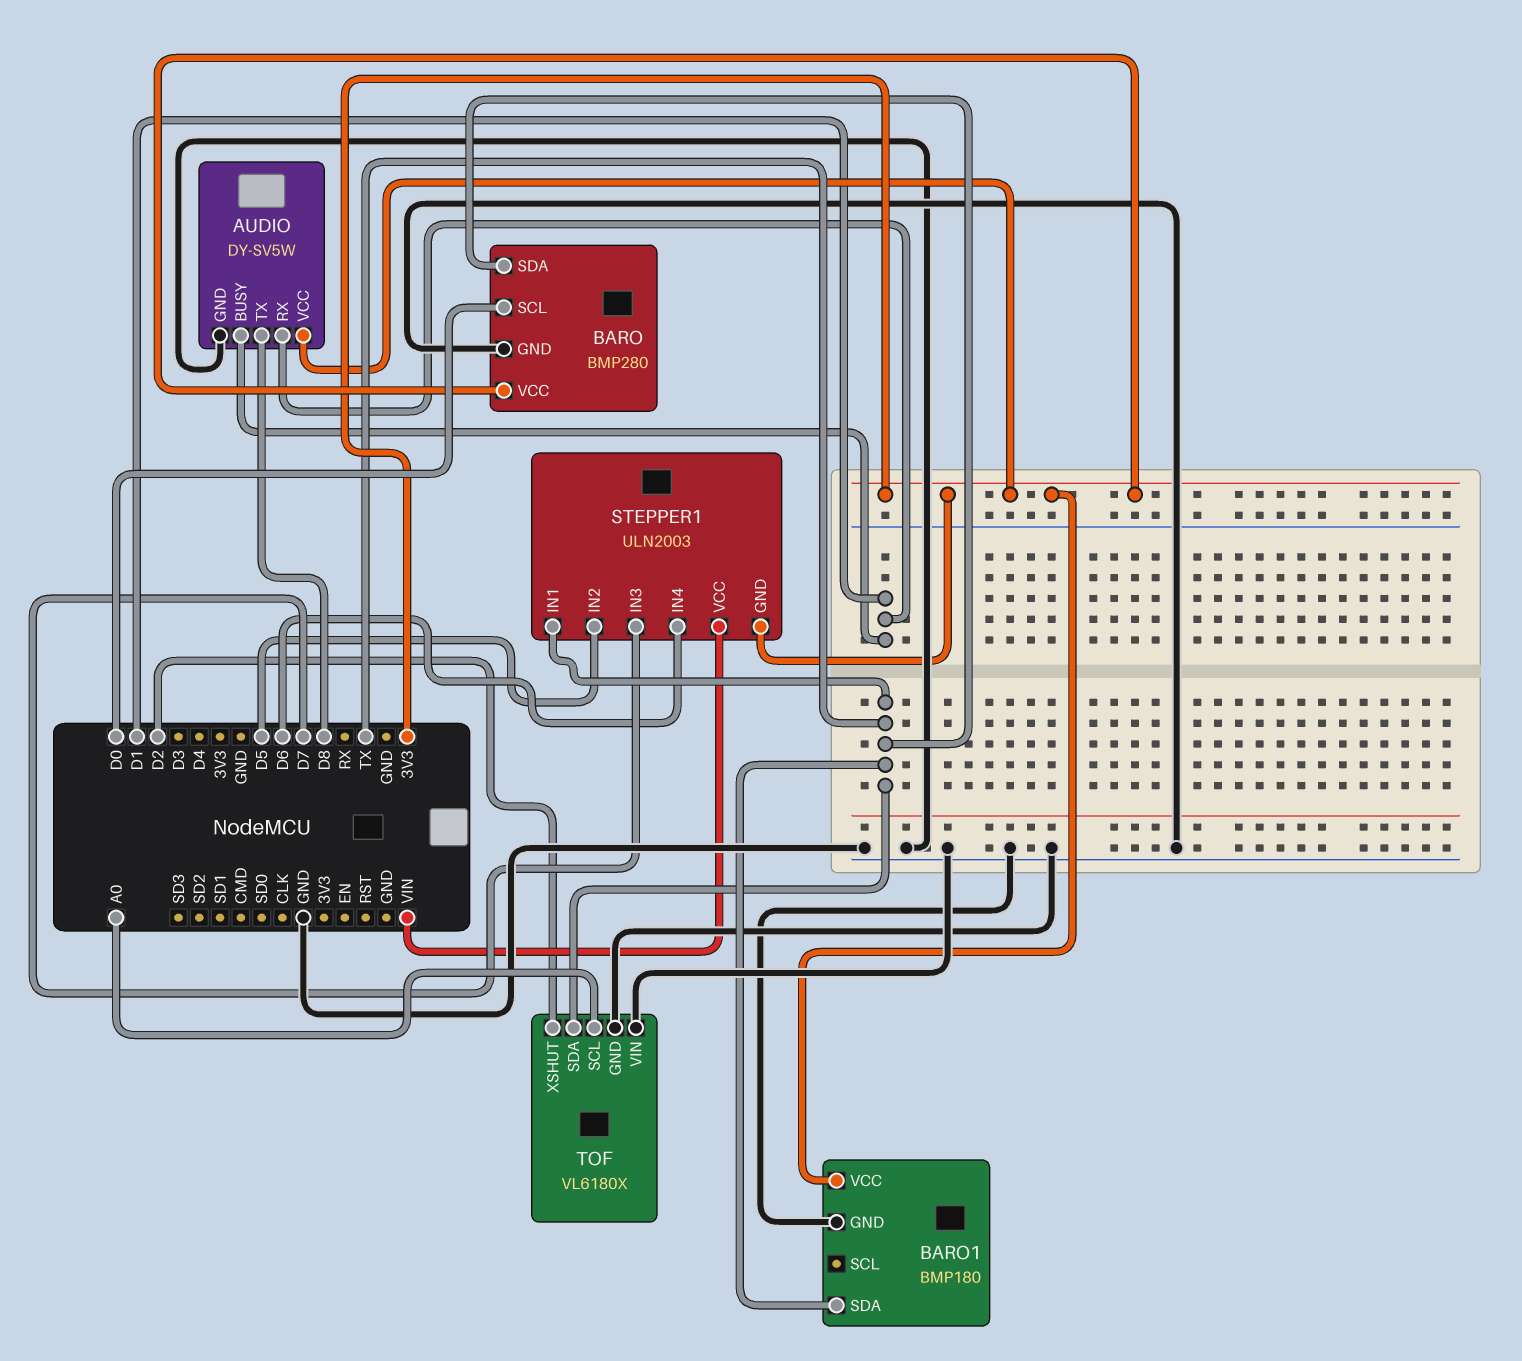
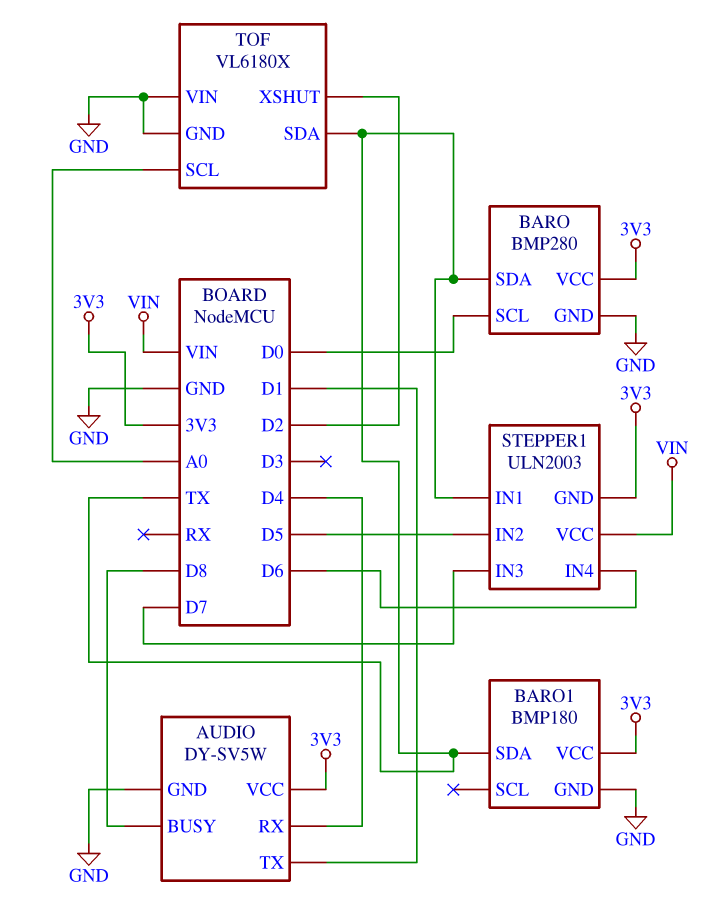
AUDIO pin BUSY: D1 -> D8
AUDIO pin RX: D1 -> D4
AUDIO pin TX: D8 -> D1

